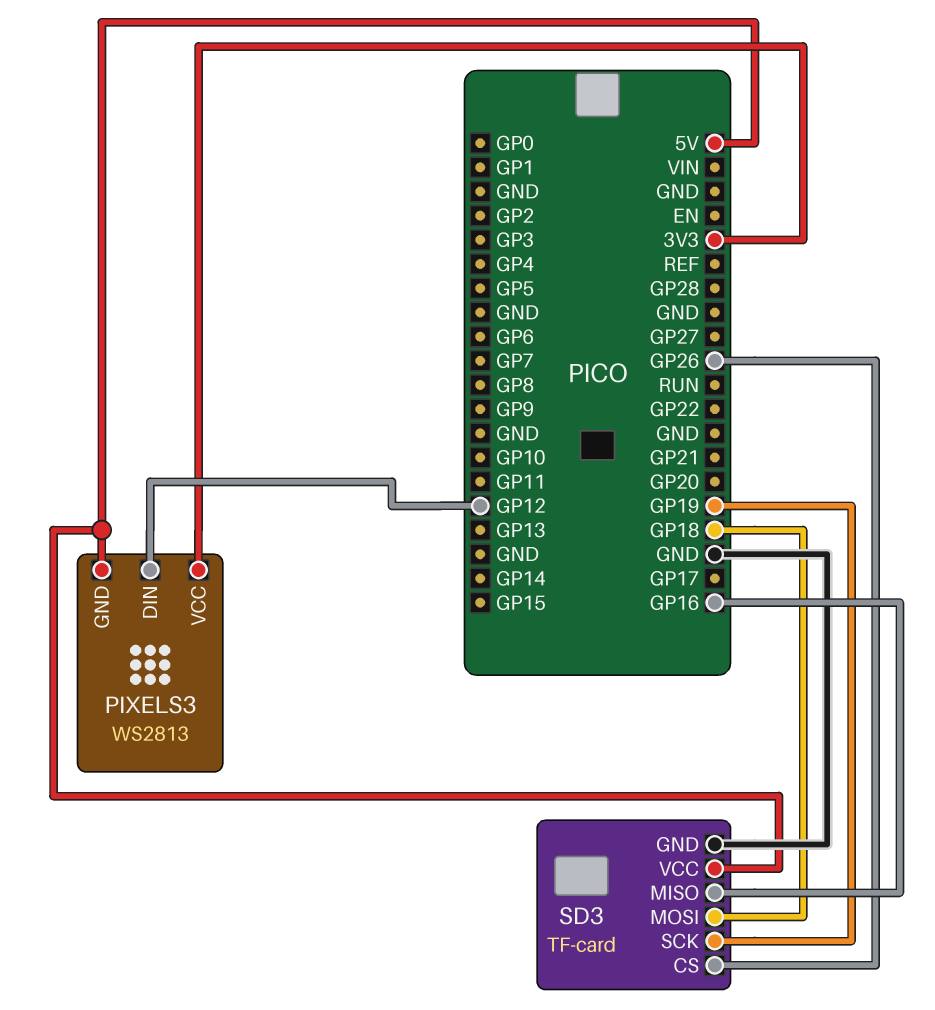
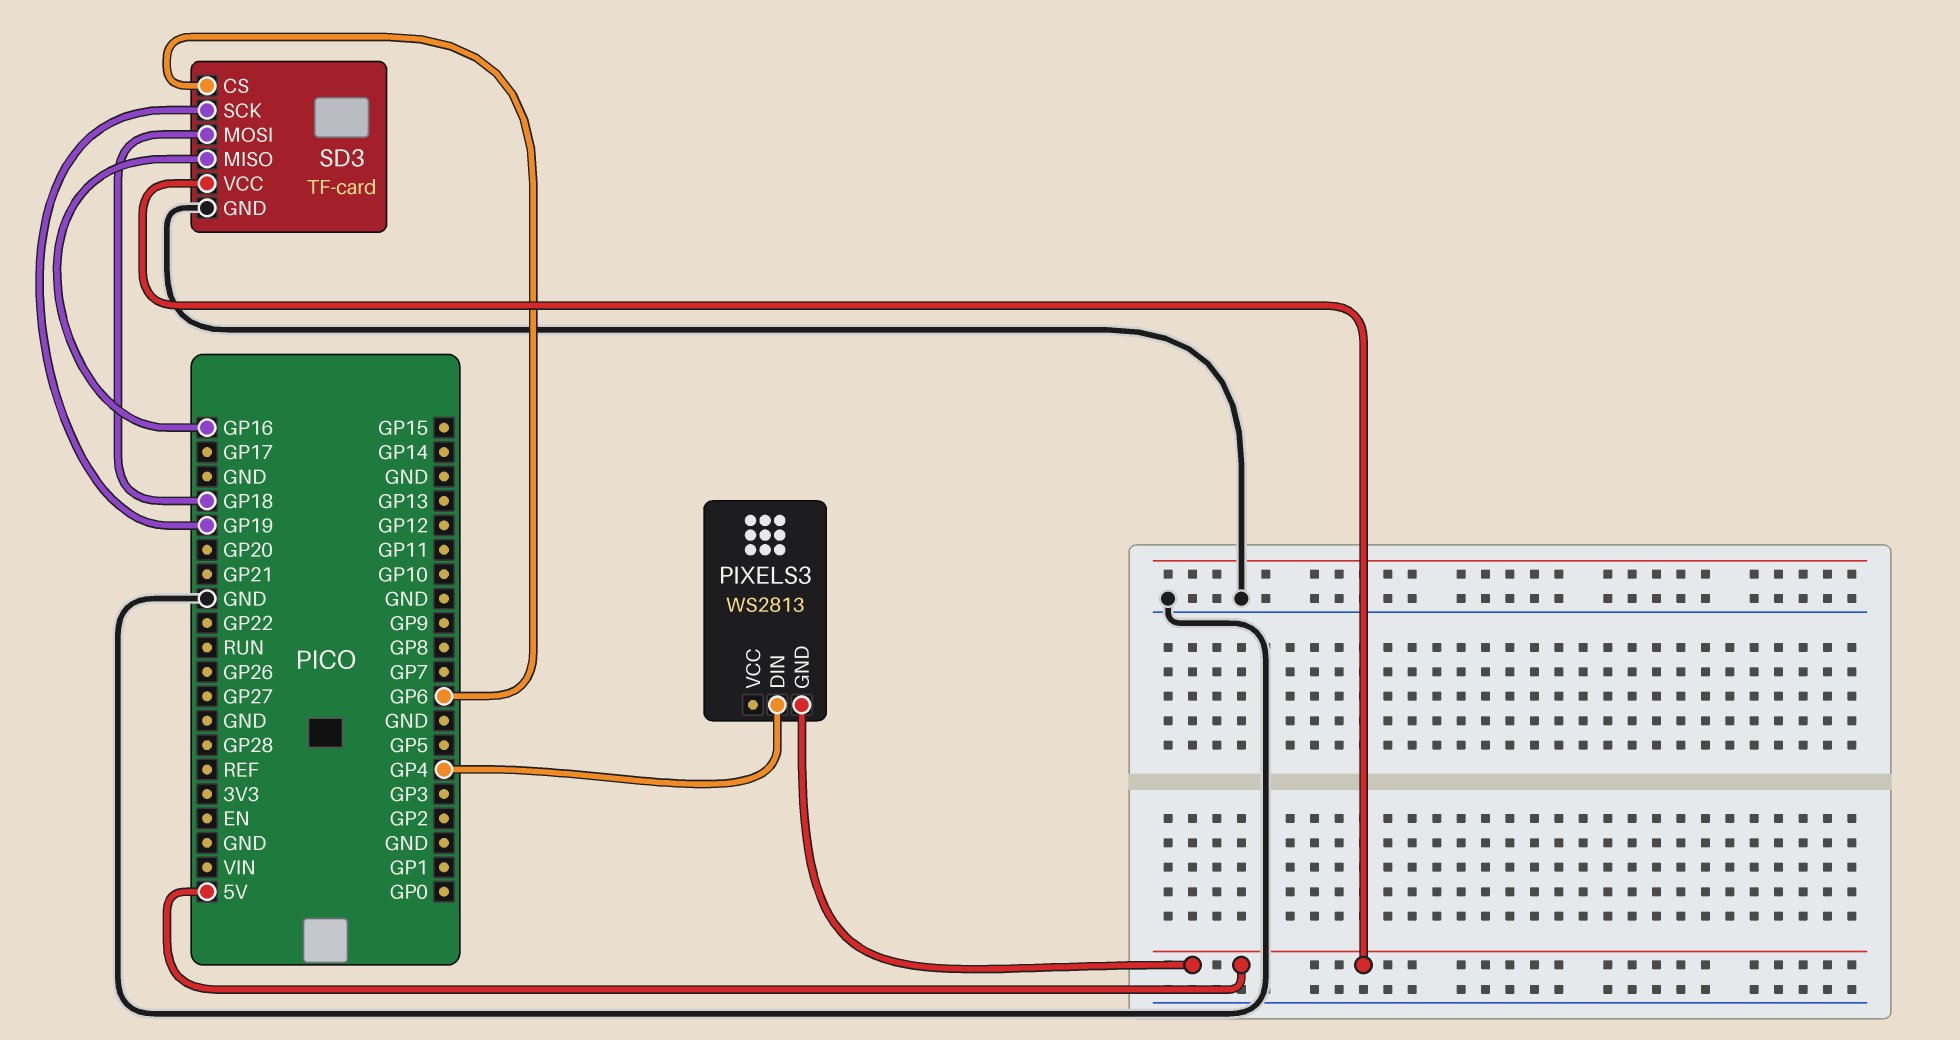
PIXELS3 pin DIN: GP12 -> GP4
PIXELS3 pin VCC: 3V3 -> none
SD3 pin CS: GP26 -> GP6

